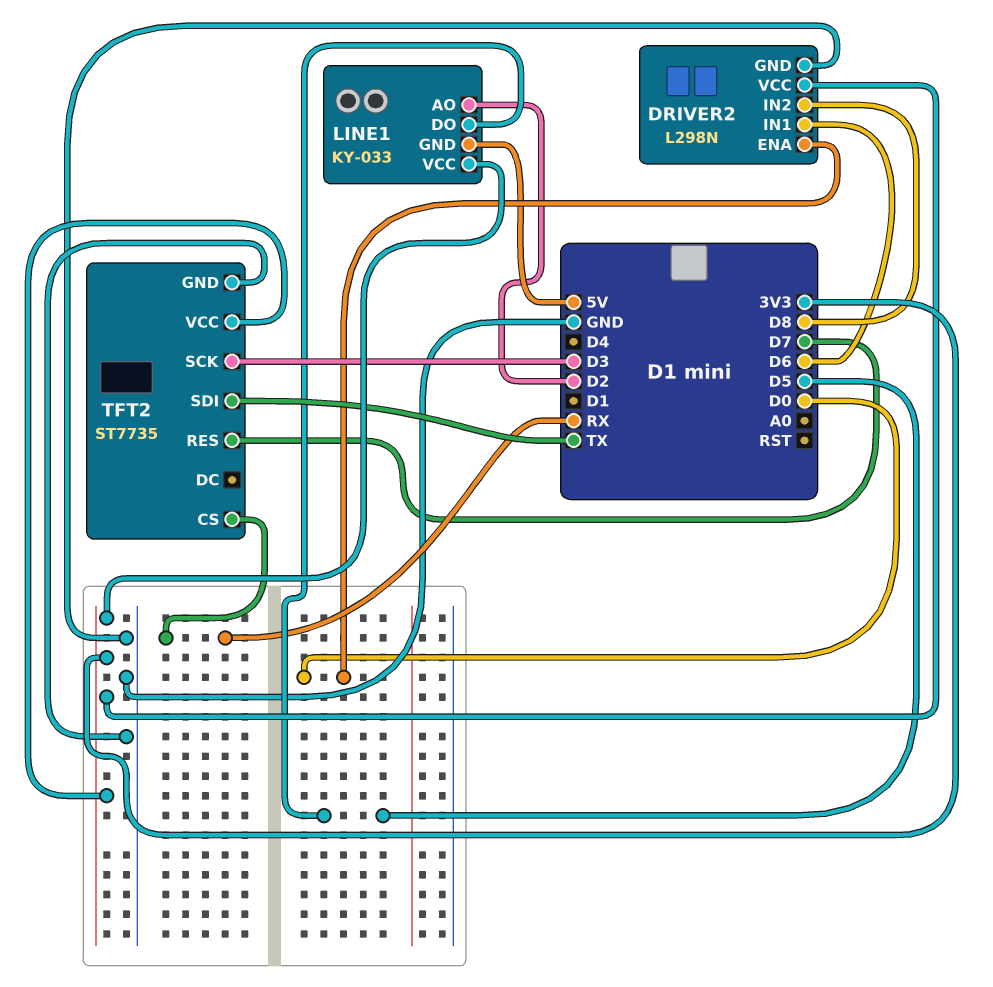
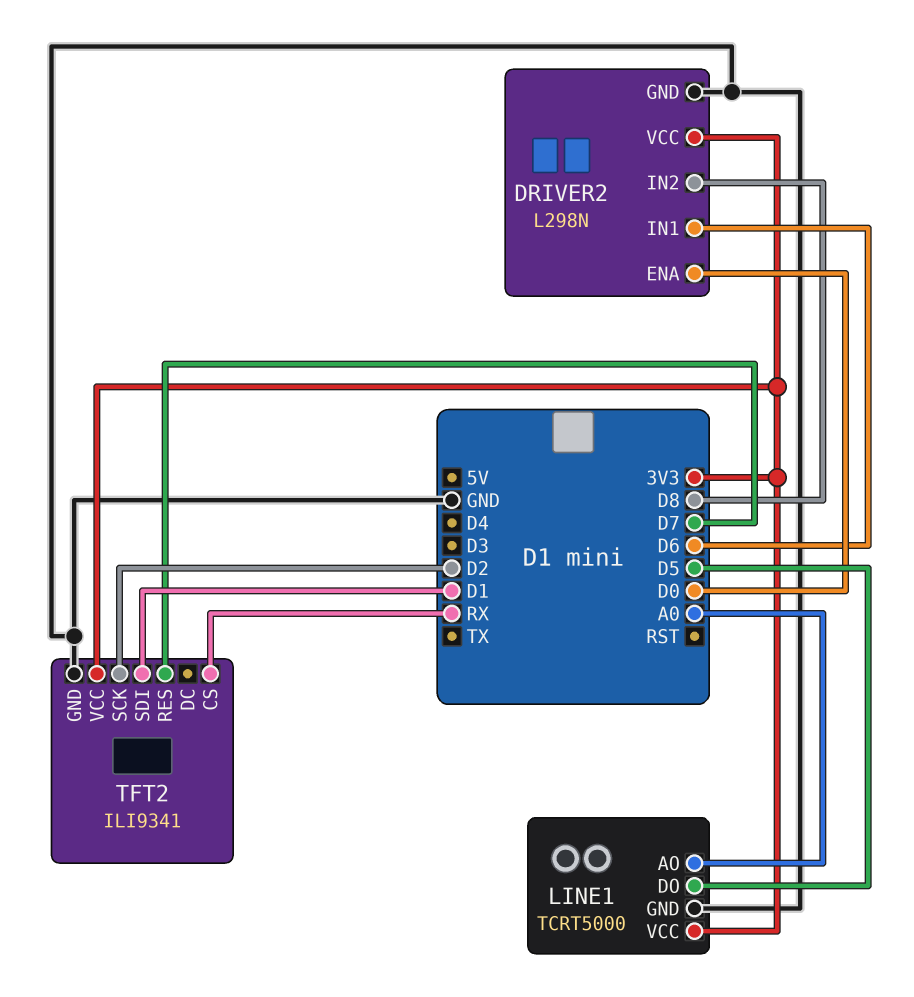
LINE1: KY-033 -> TCRT5000
LINE1 pin AO: D2 -> A0
LINE1 pin GND: 5V -> GND
TFT2: ST7735 -> ILI9341
TFT2 pin SCK: D3 -> D2
TFT2 pin SDI: TX -> D1

